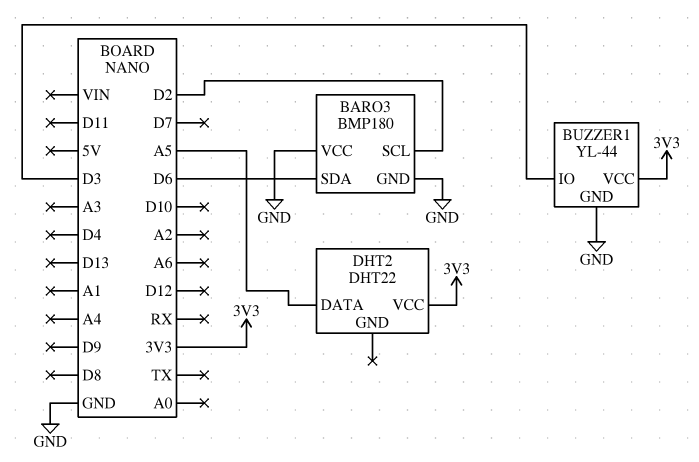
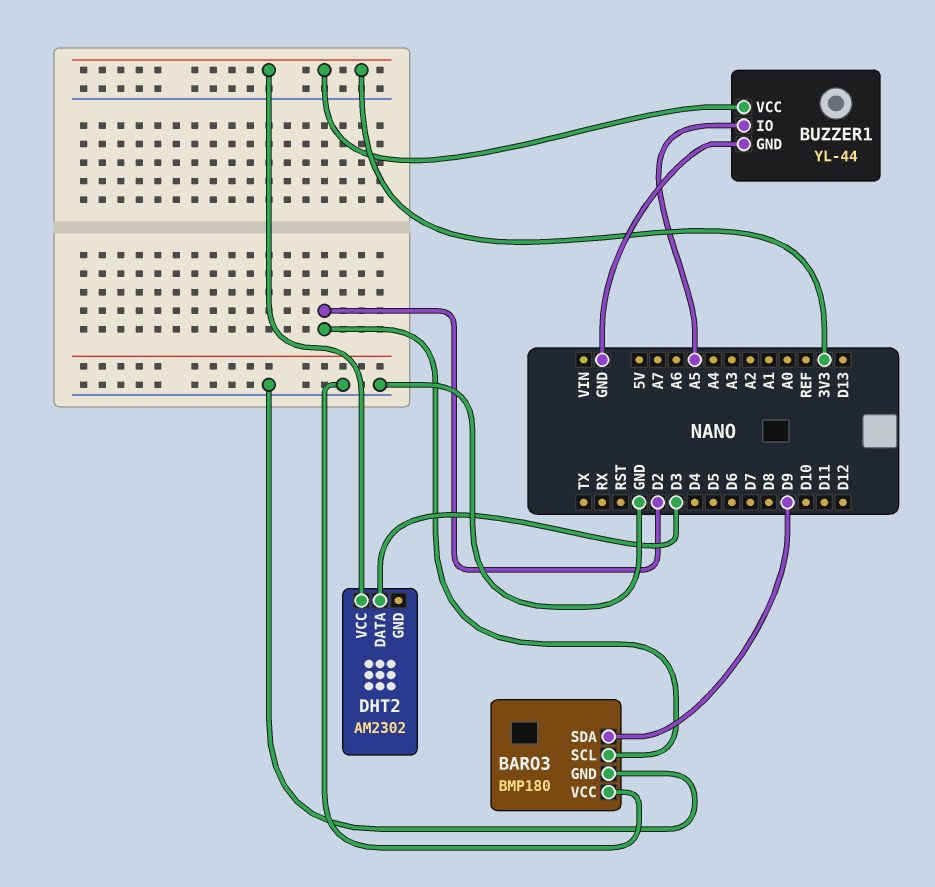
BARO3 pin SDA: D6 -> D9
BUZZER1 pin IO: D3 -> A5
DHT2: DHT22 -> AM2302
DHT2 pin DATA: A5 -> D3

